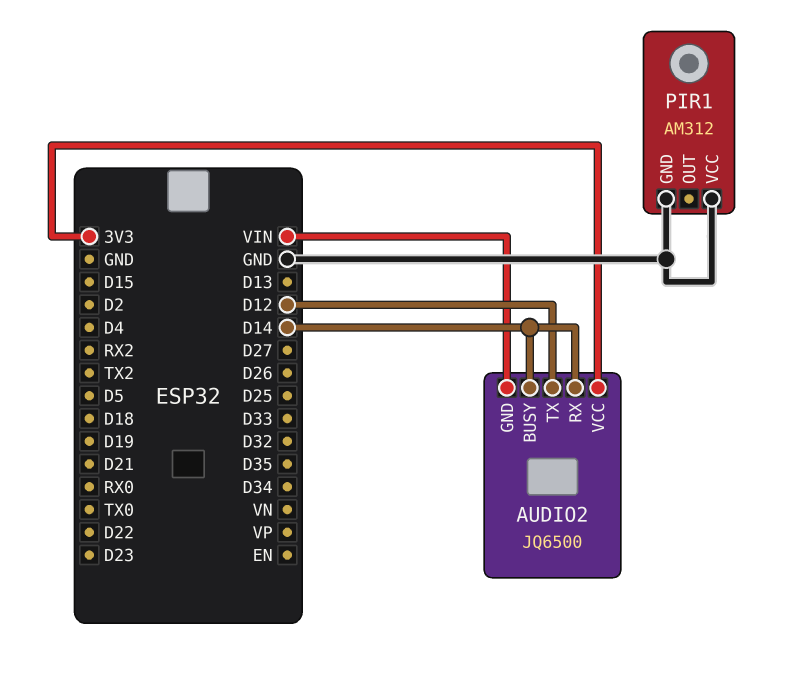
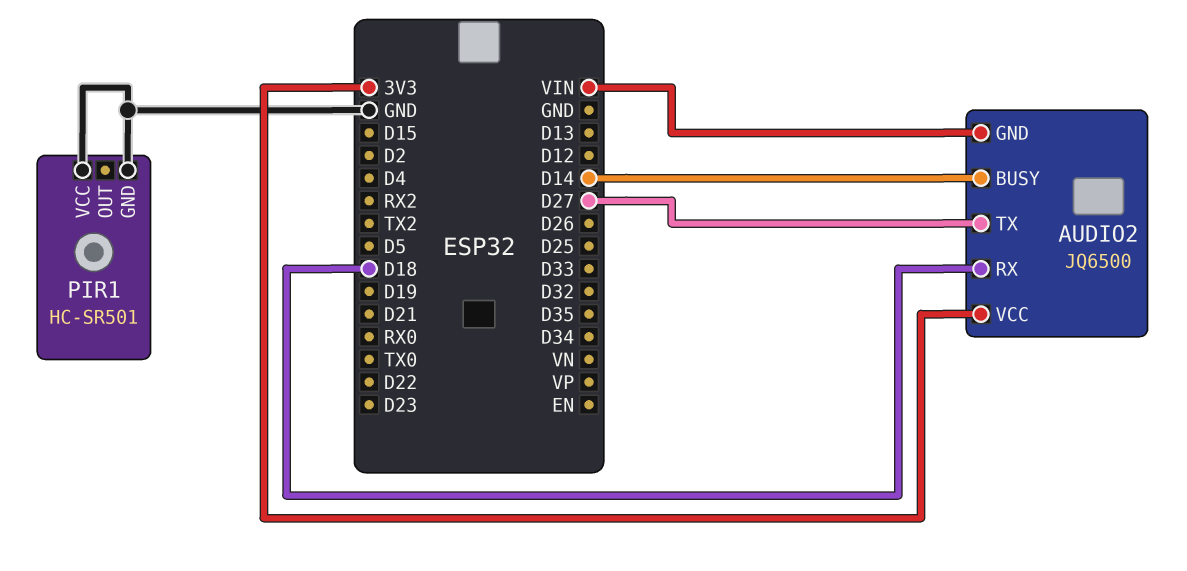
AUDIO2 pin RX: D14 -> D18
AUDIO2 pin TX: D12 -> D27
PIR1: AM312 -> HC-SR501

